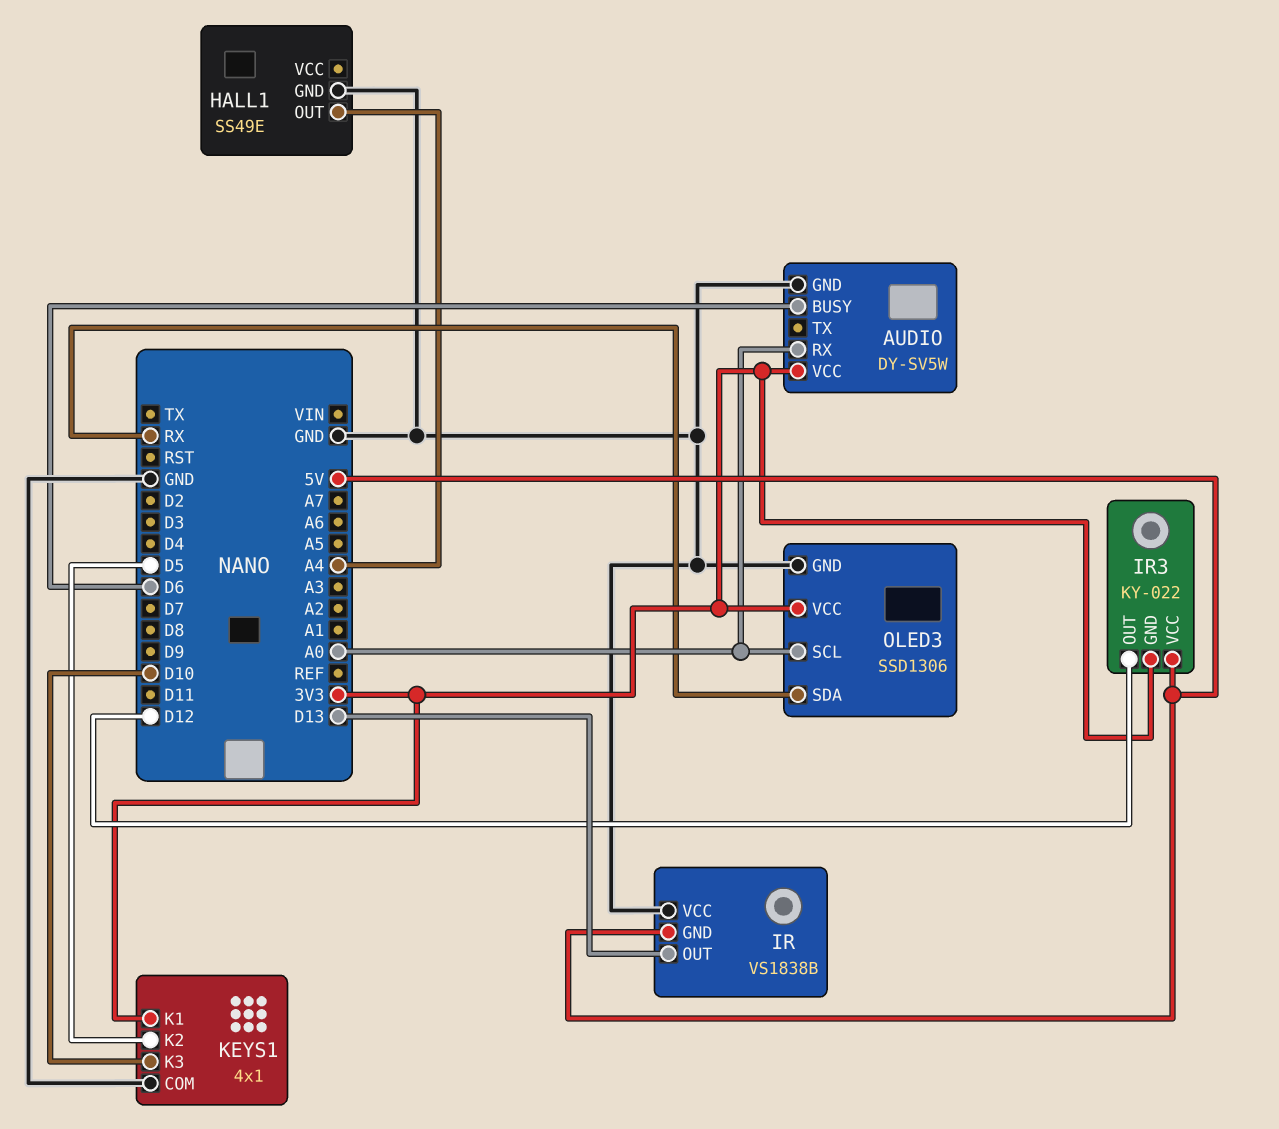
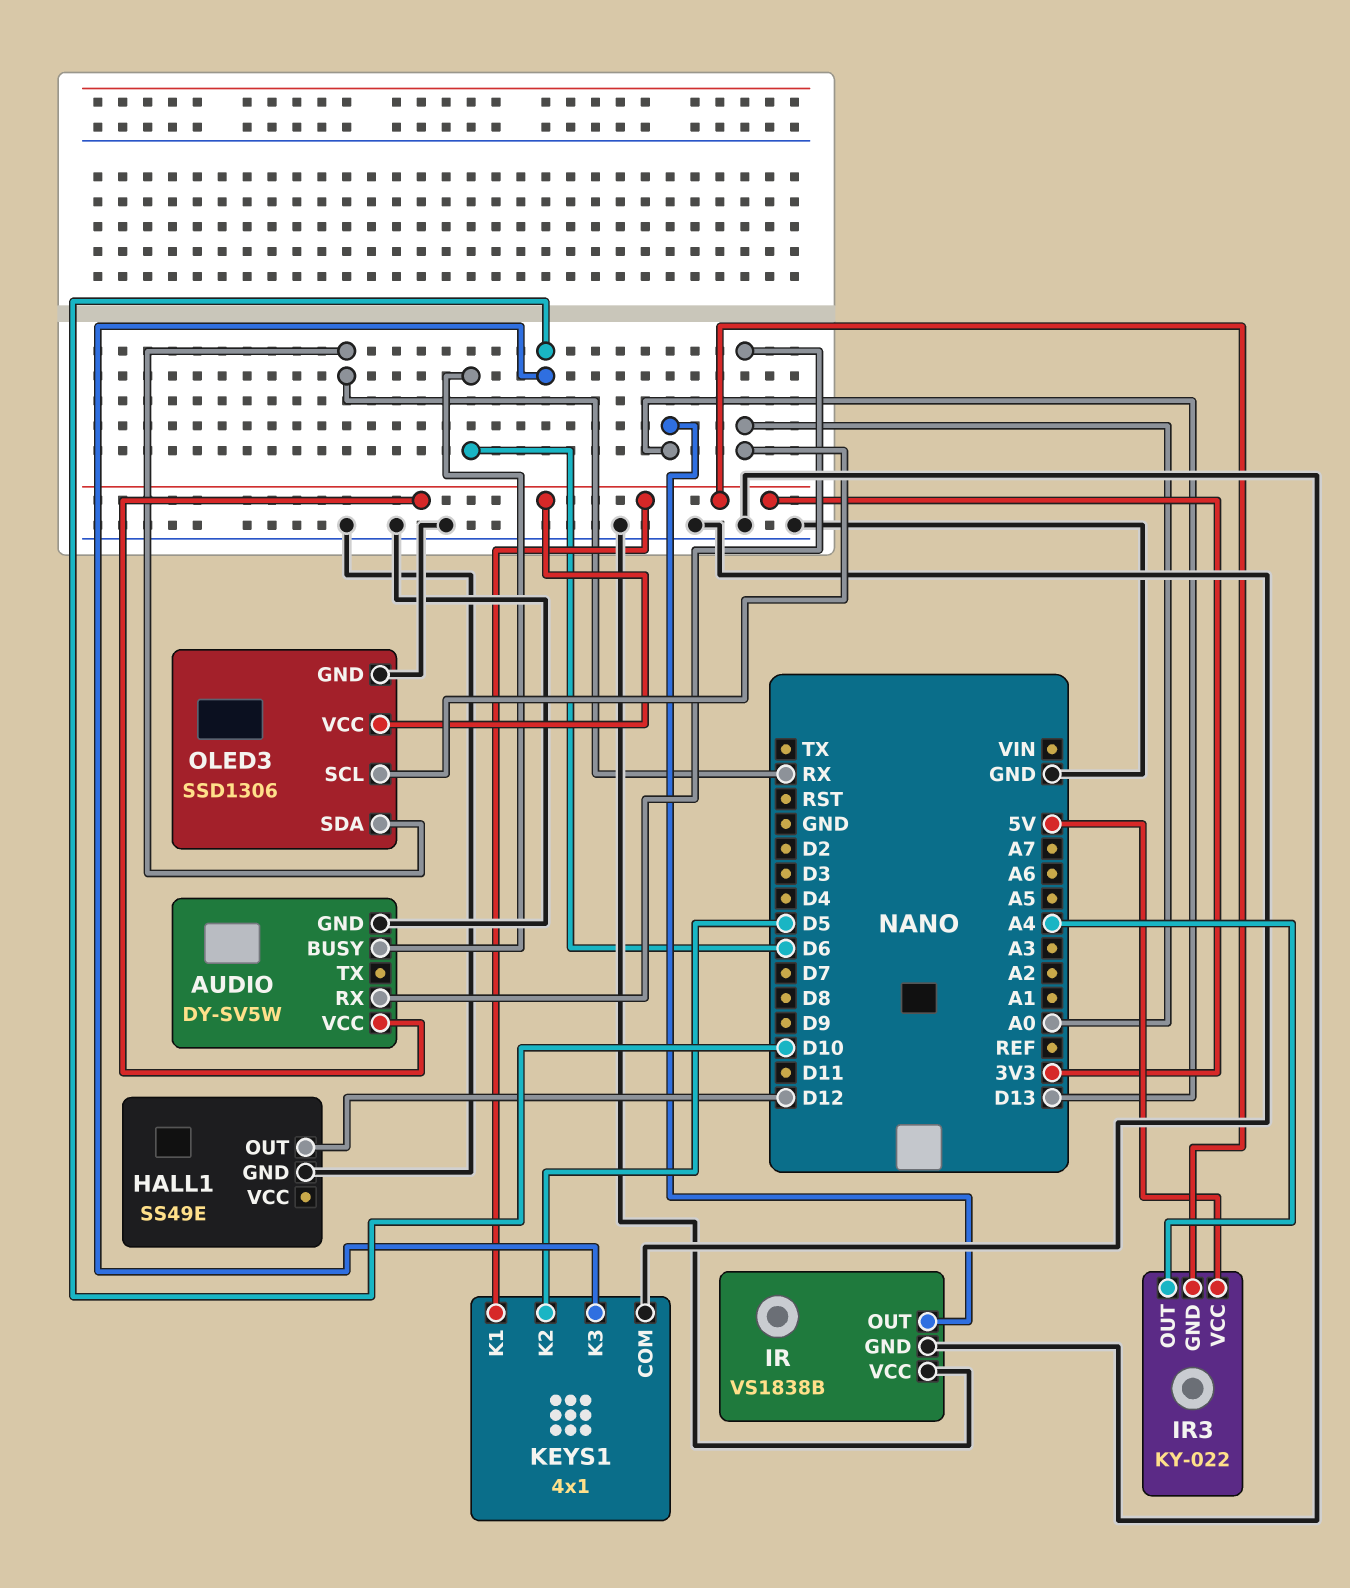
HALL1 pin OUT: A4 -> D12
IR pin GND: 5V -> GND
IR3 pin OUT: D12 -> A4

